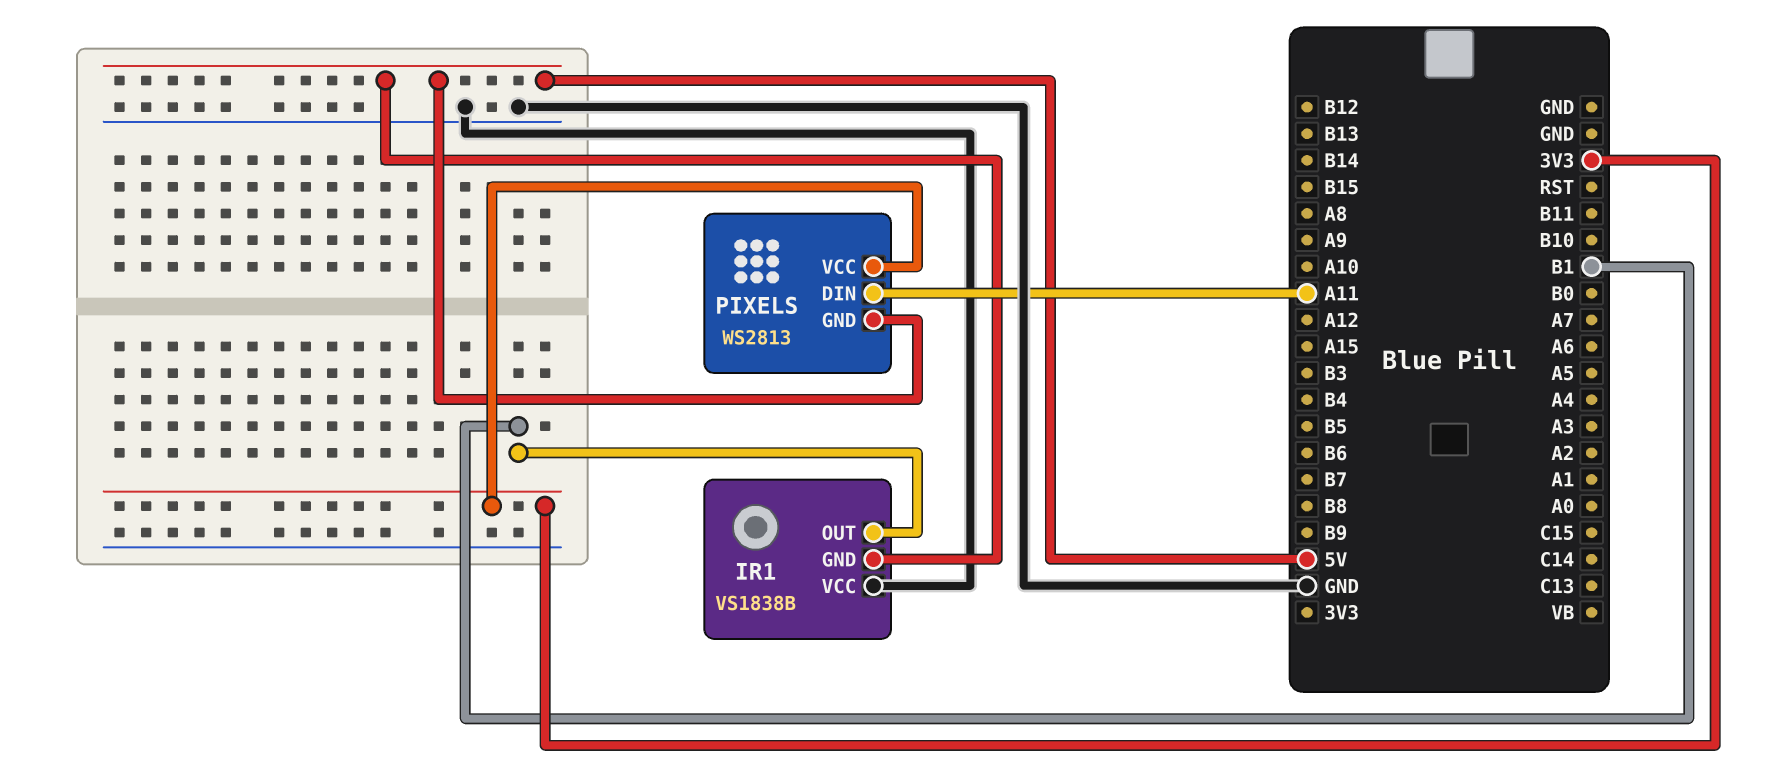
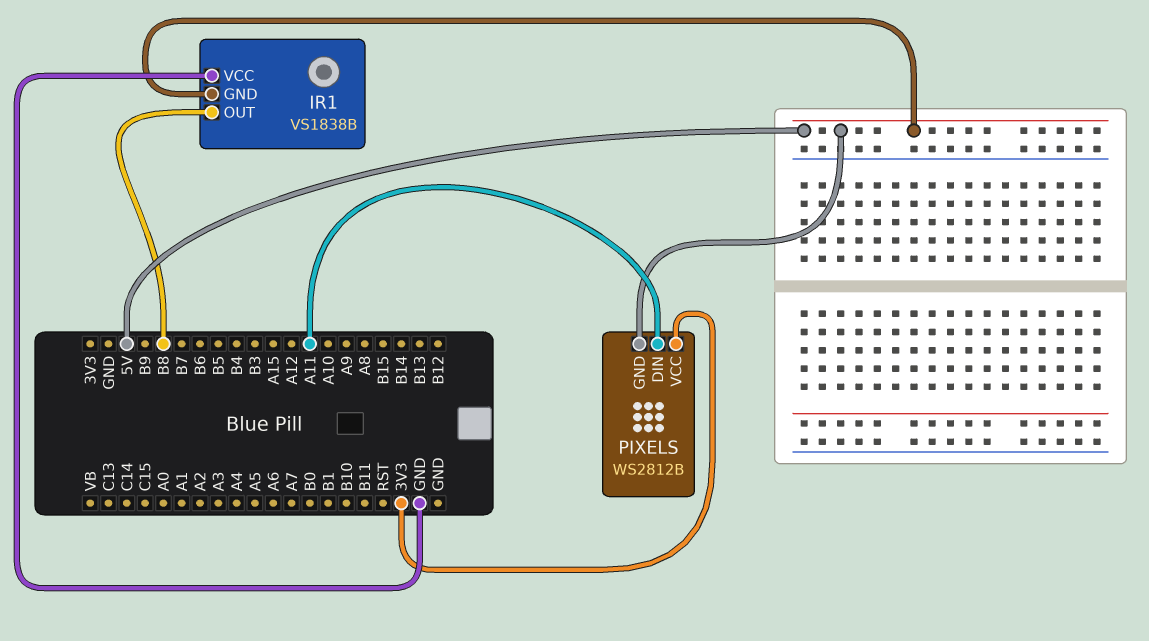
IR1 pin OUT: B1 -> B8
PIXELS: WS2813 -> WS2812B

